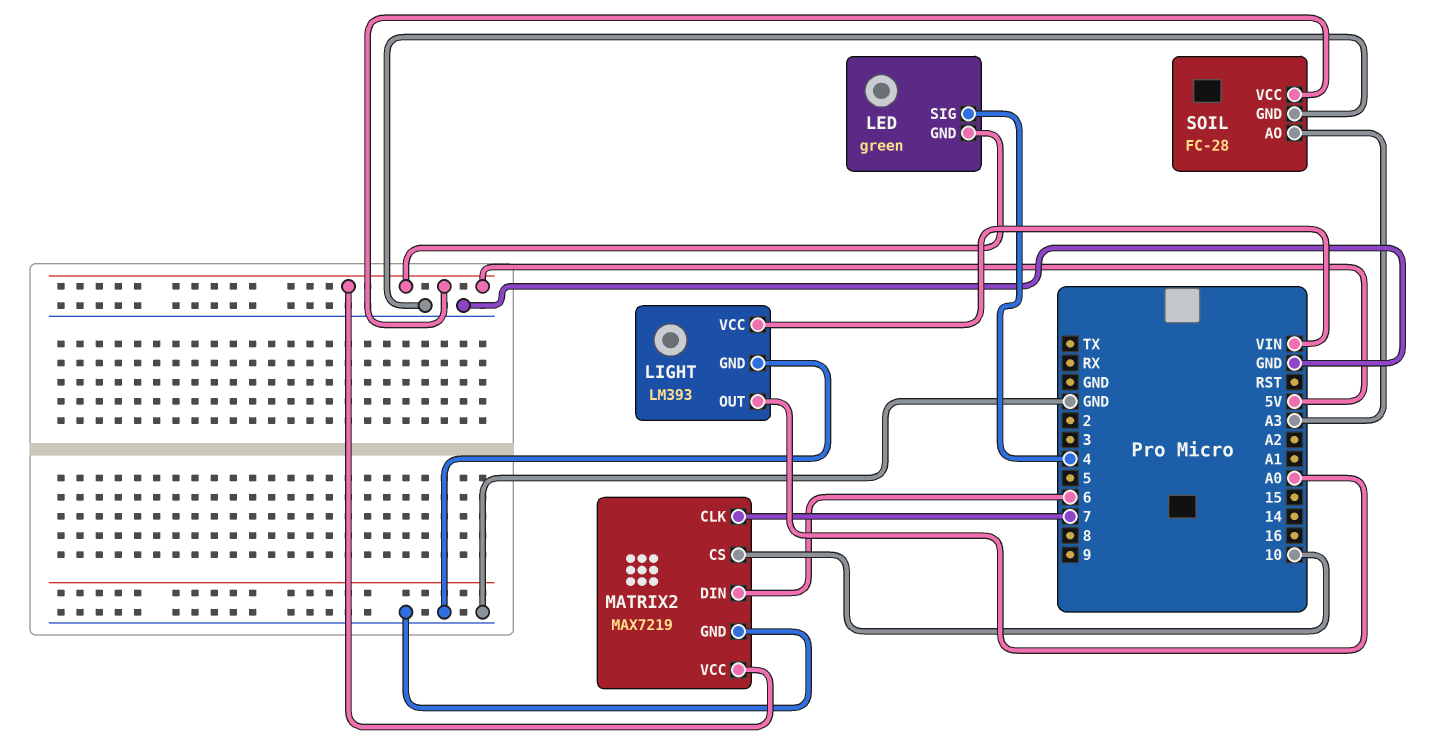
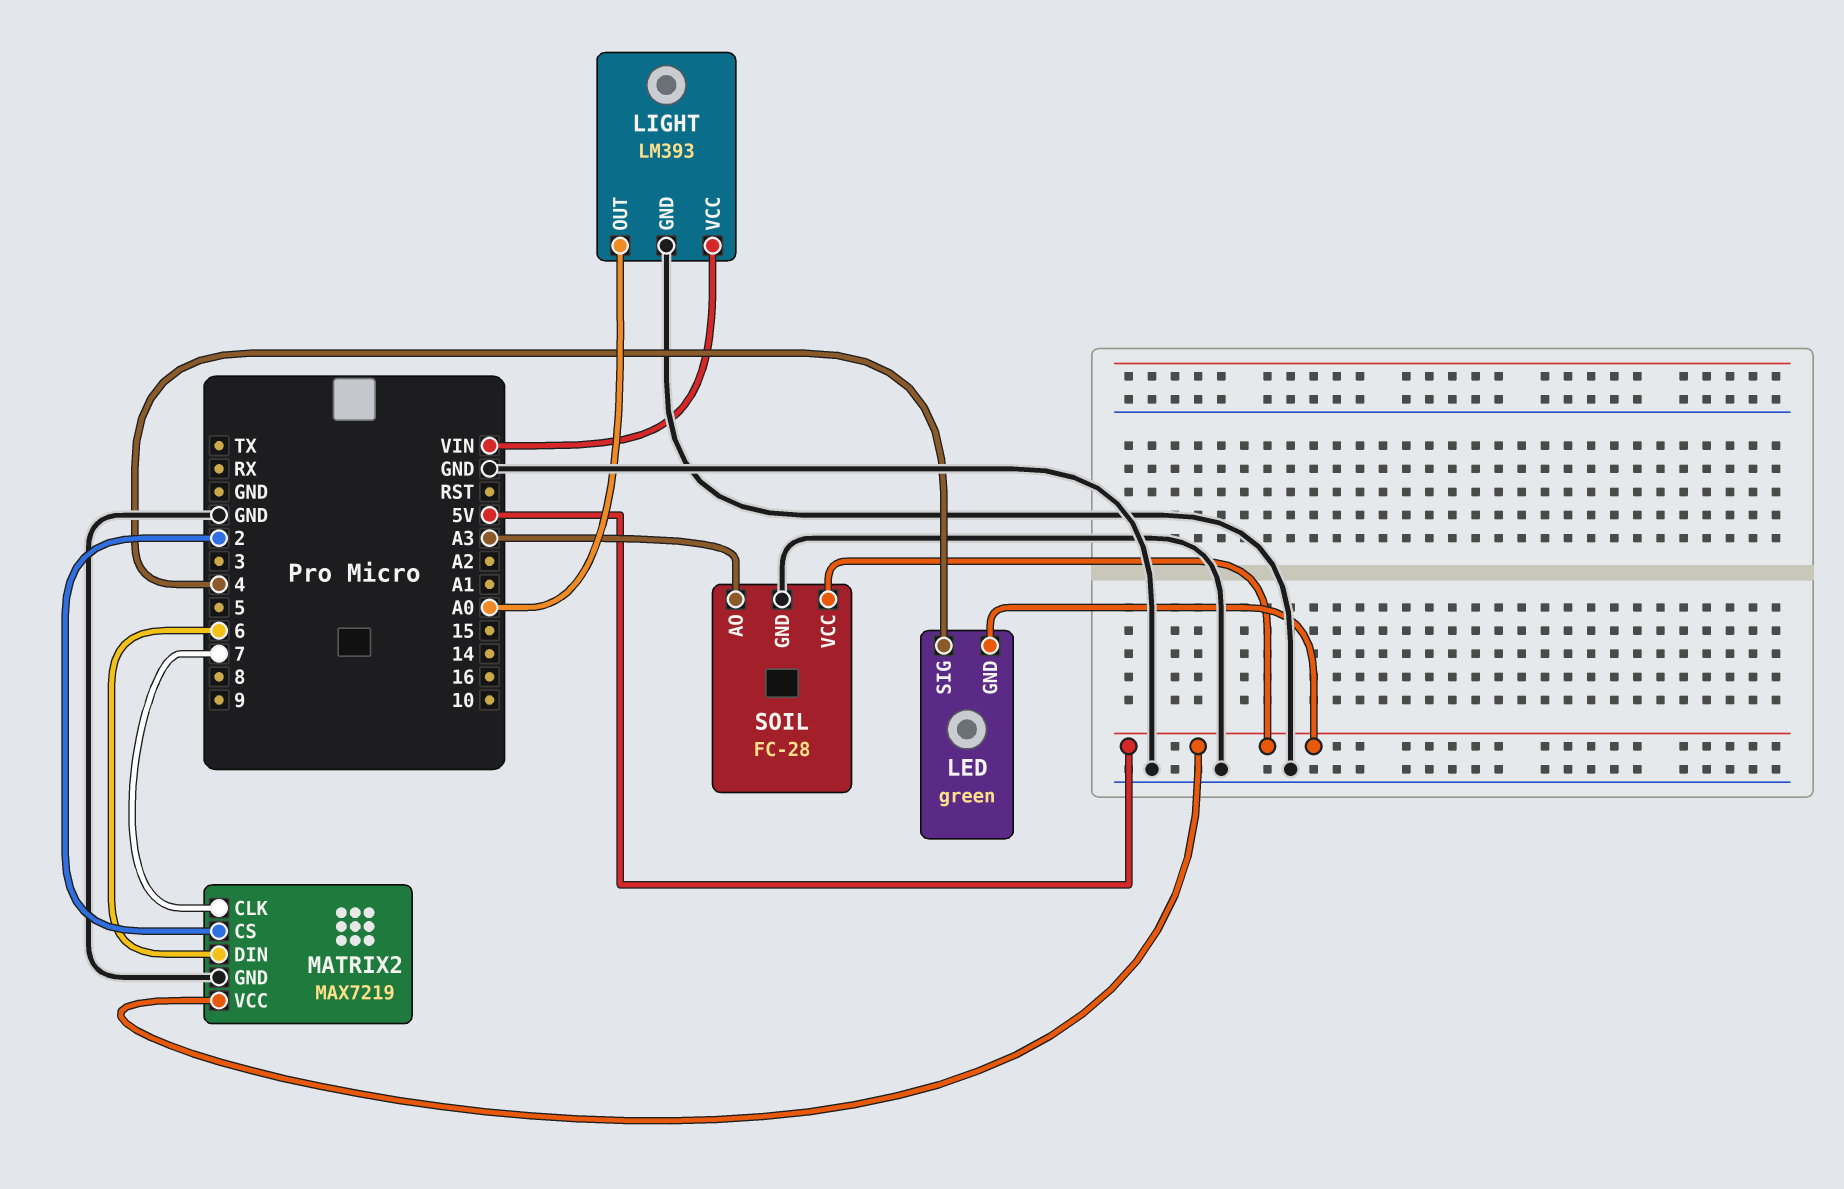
MATRIX2 pin CS: 10 -> 2

